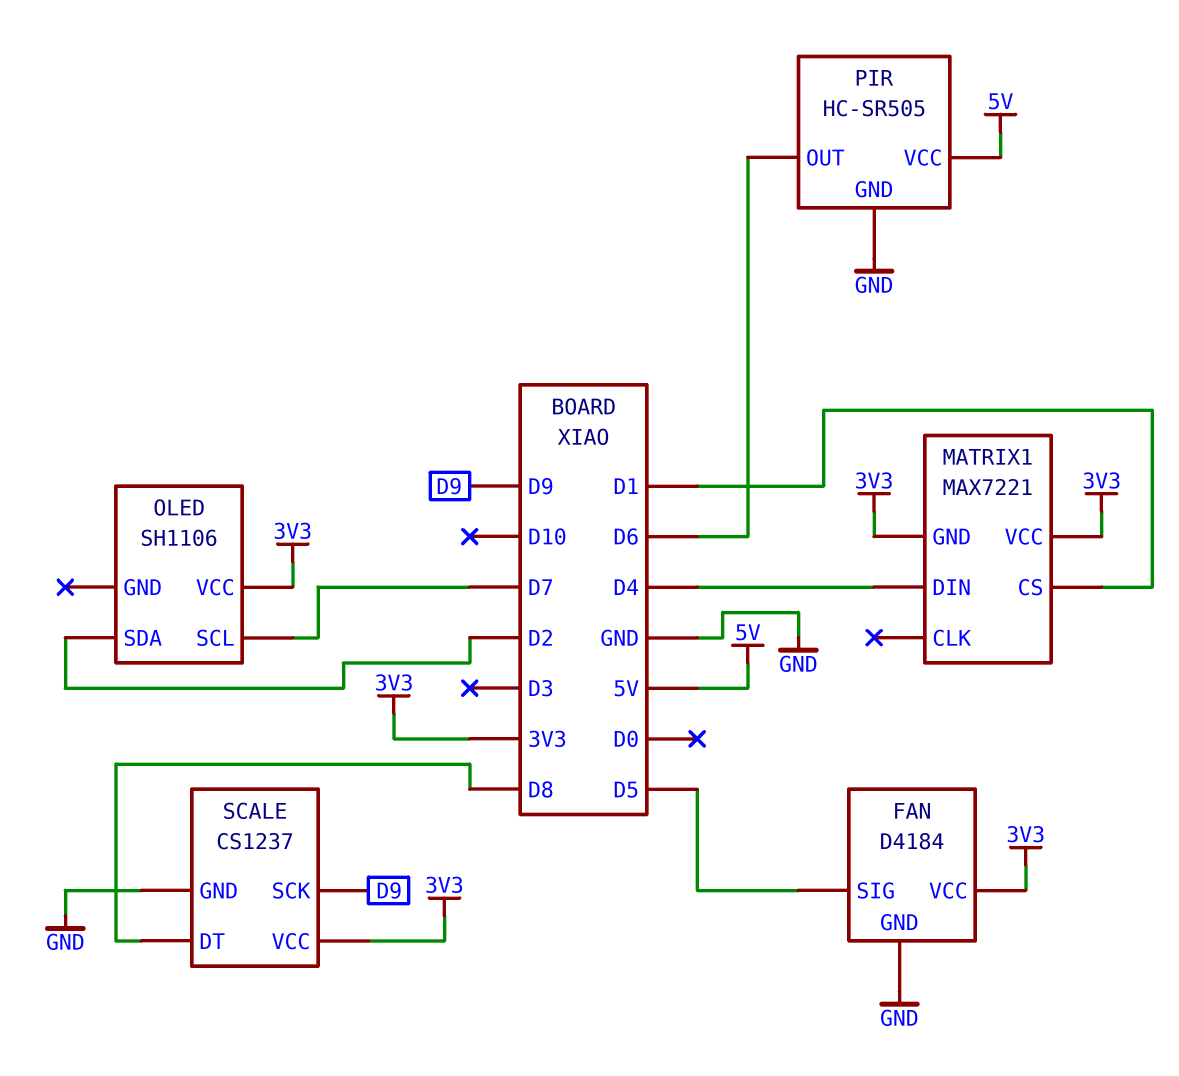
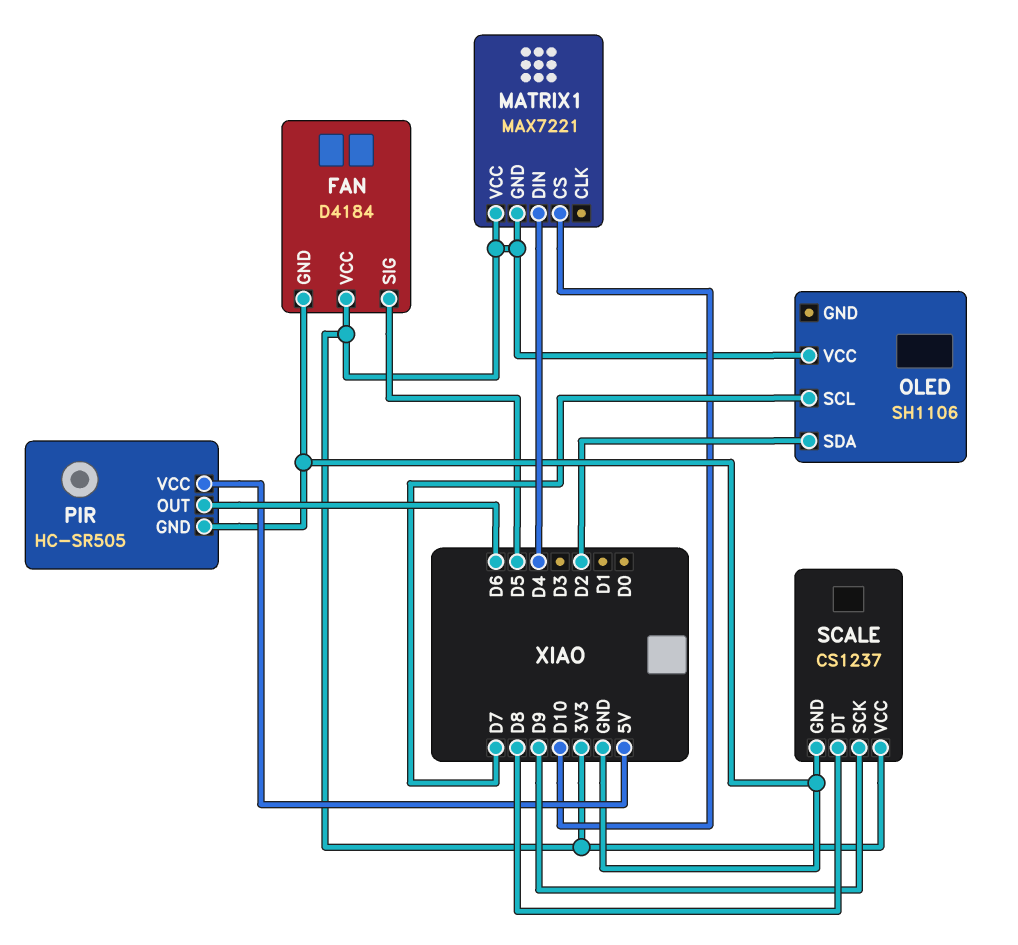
MATRIX1 pin CS: D1 -> D10

